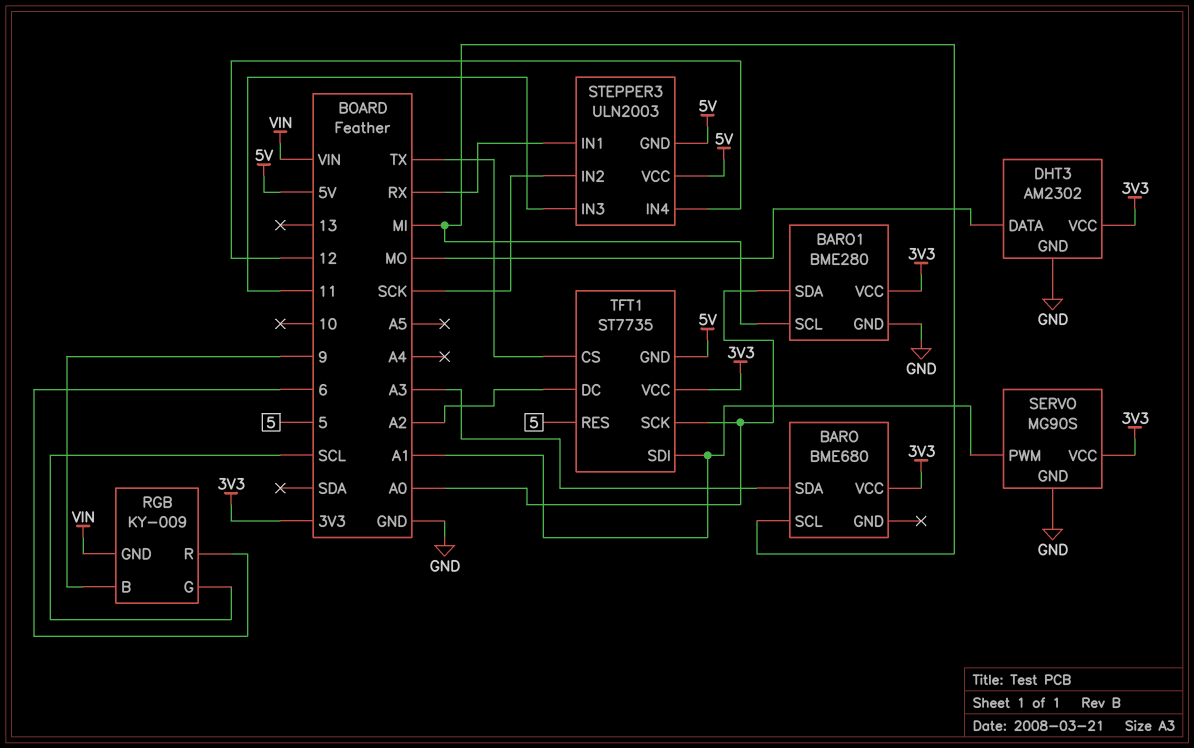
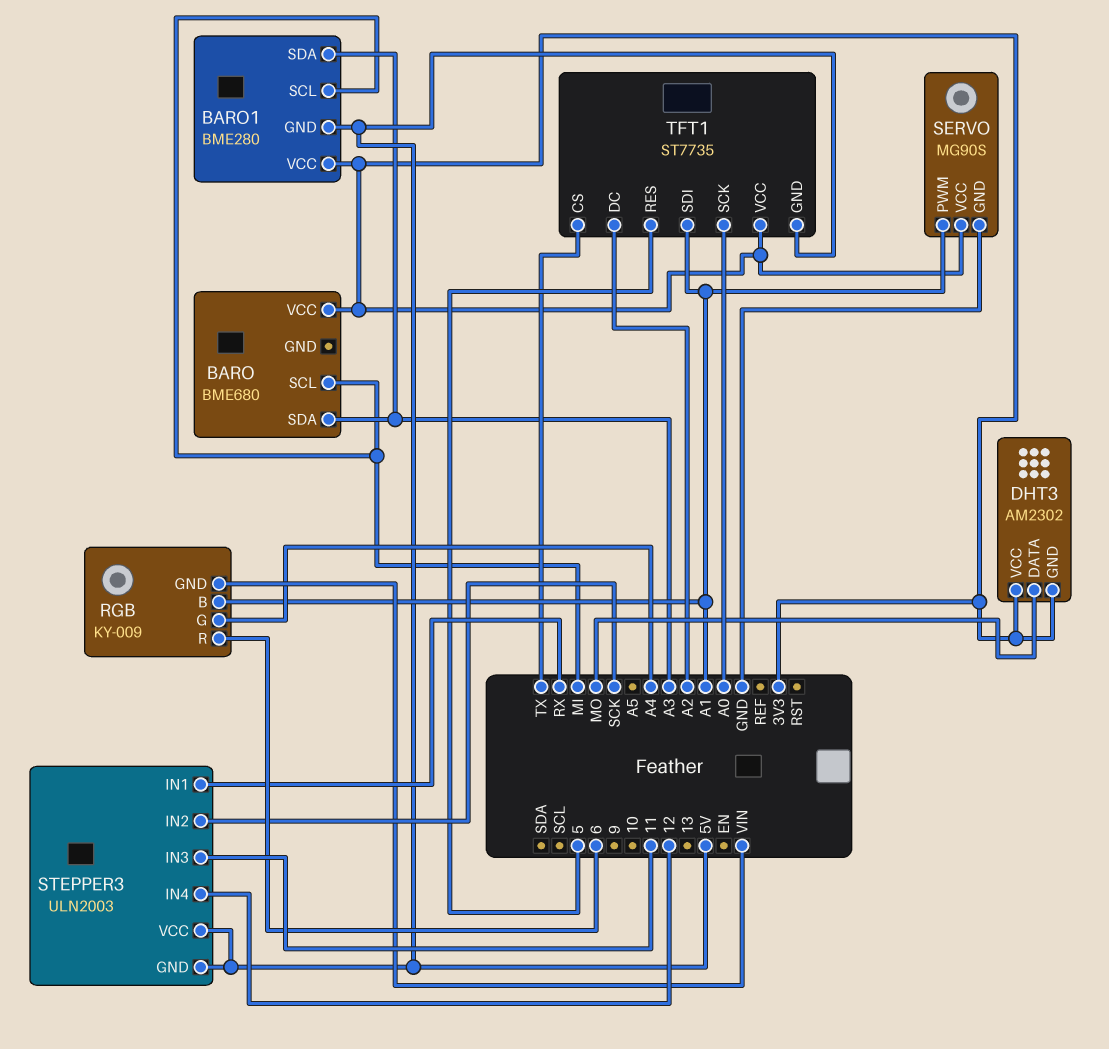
BARO1 pin GND: GND -> 5V
BARO1 pin SDA: A0 -> A3
DHT3 pin GND: GND -> 3V3
RGB pin B: 9 -> A1
RGB pin G: SCL -> A4

